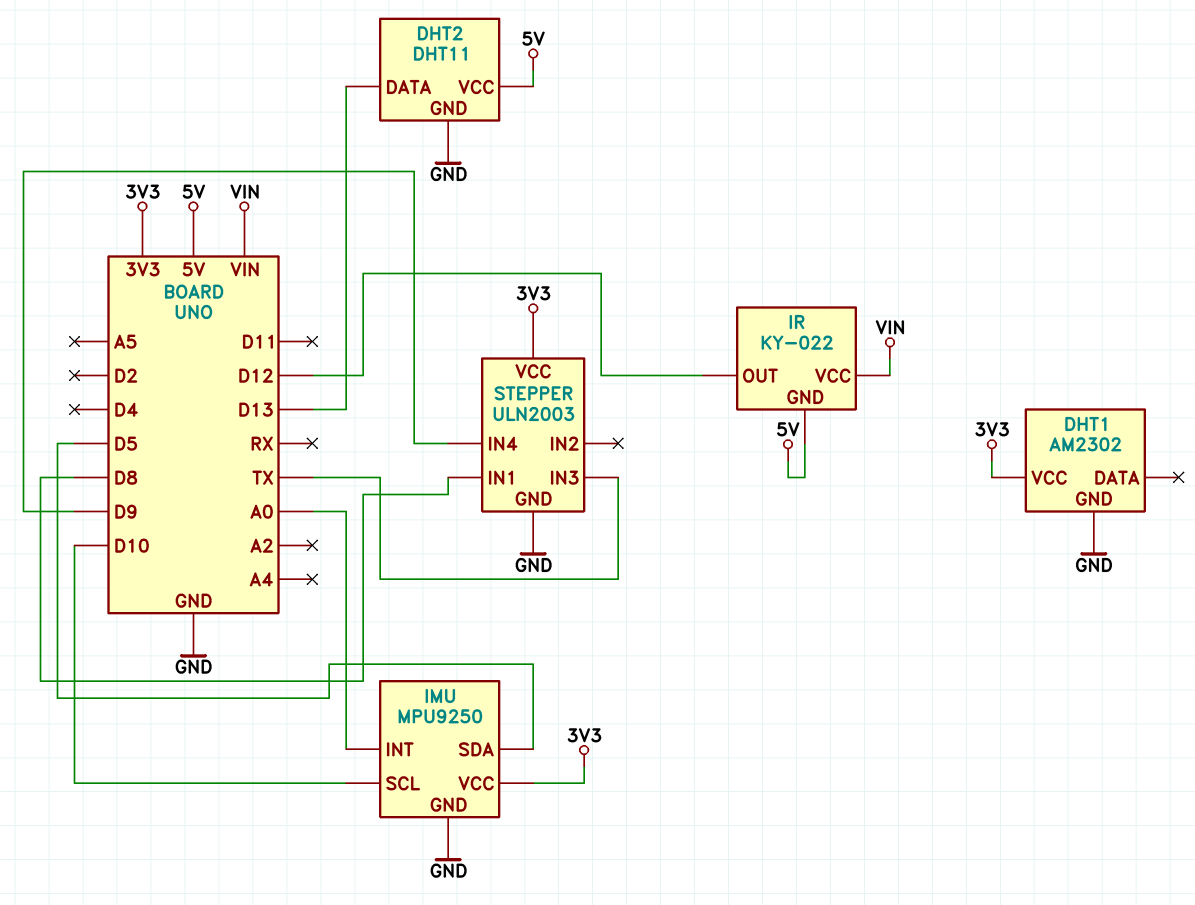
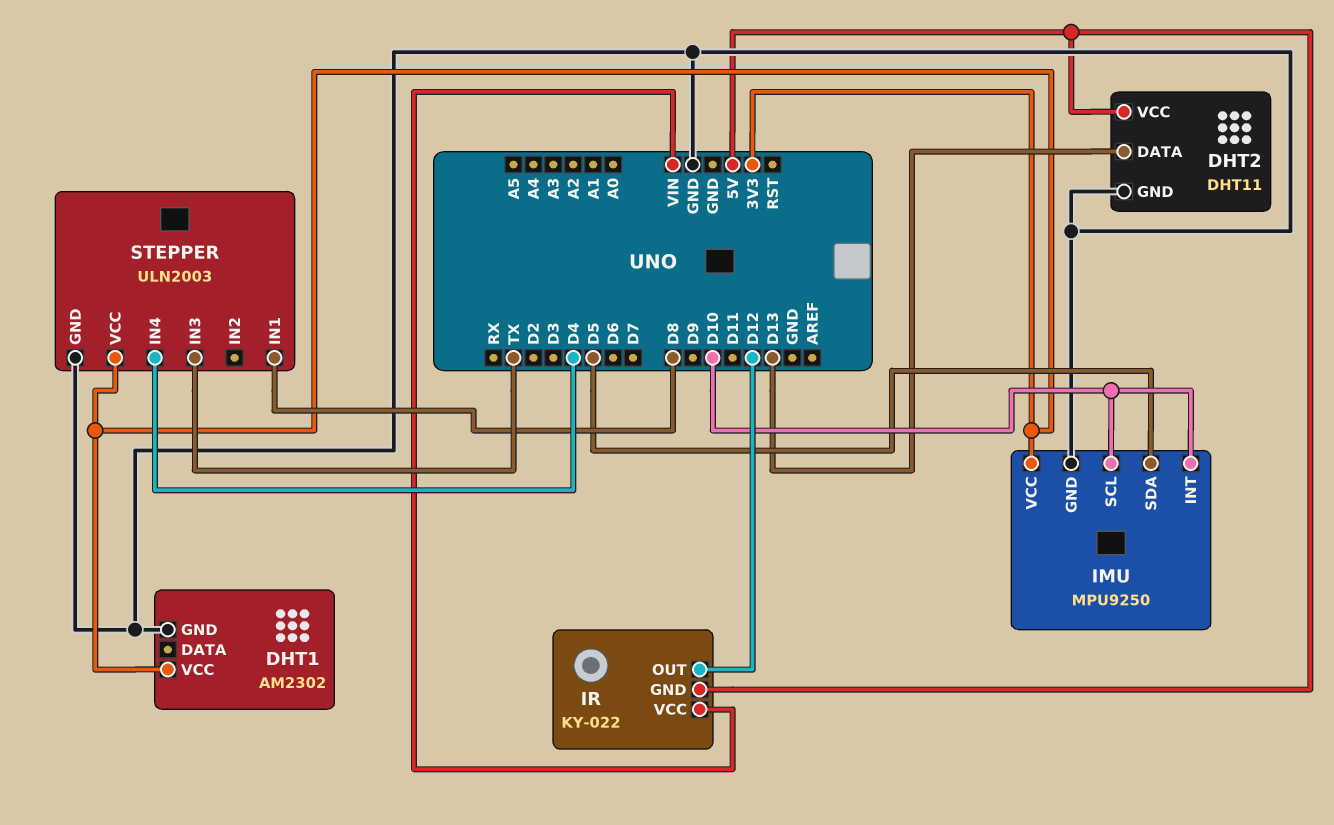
IMU pin INT: A0 -> D10
STEPPER pin IN4: D9 -> D4

